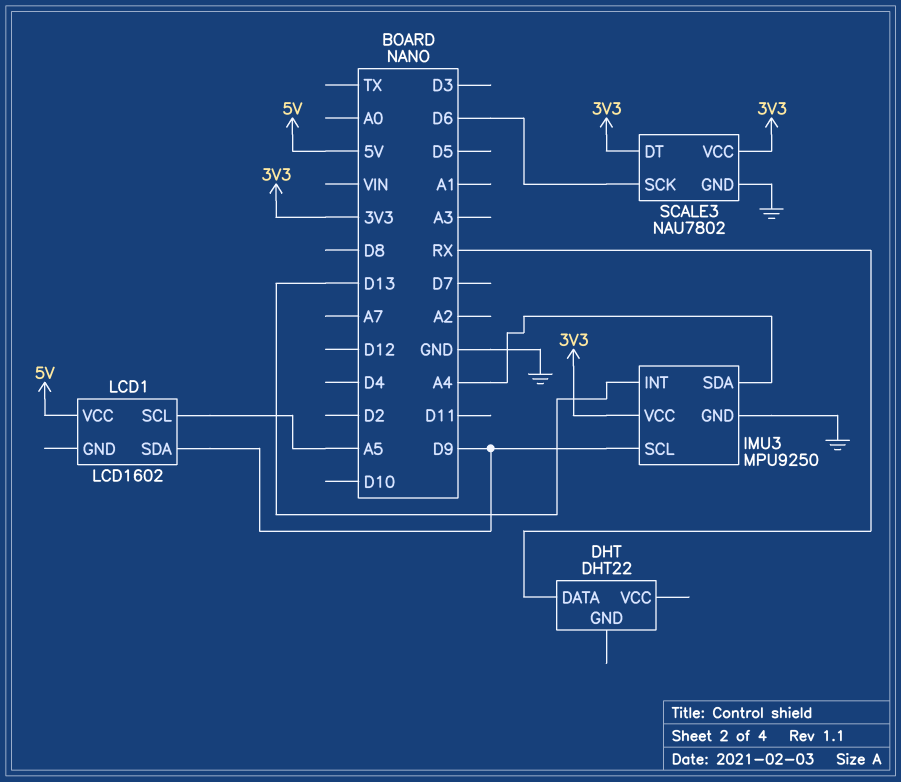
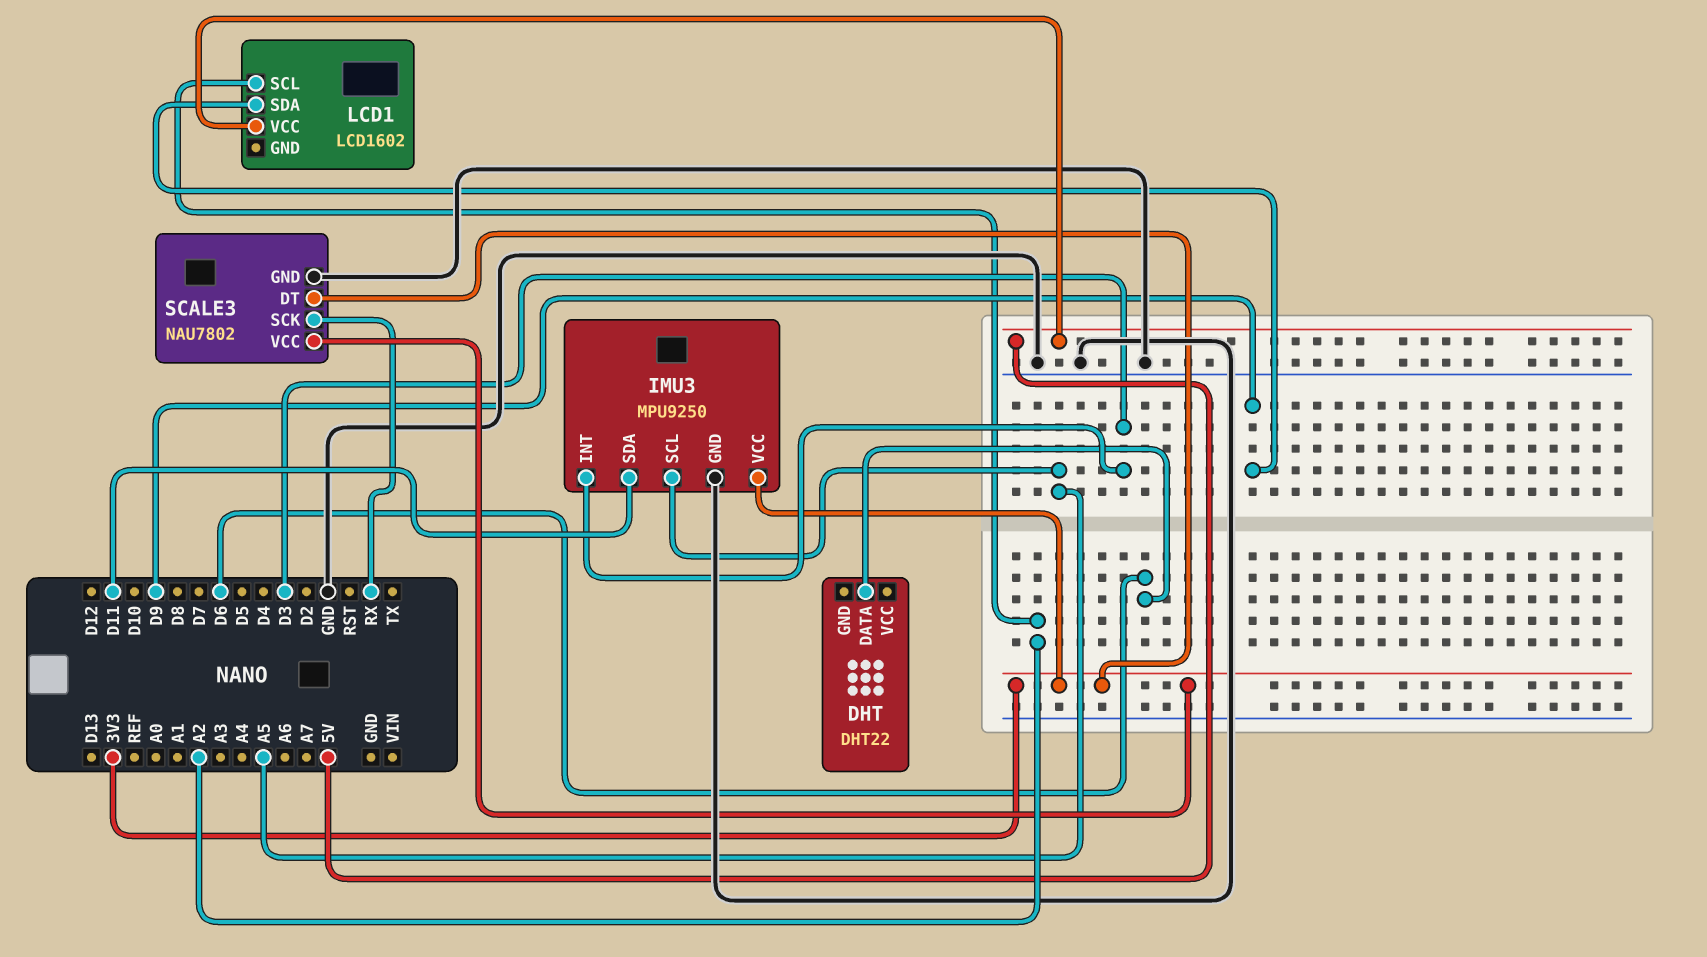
DHT pin DATA: RX -> D6
IMU3 pin INT: D13 -> D3
IMU3 pin SCL: D9 -> A5
IMU3 pin SDA: A4 -> D11
LCD1 pin SCL: A5 -> A2
SCALE3 pin SCK: D6 -> RX

